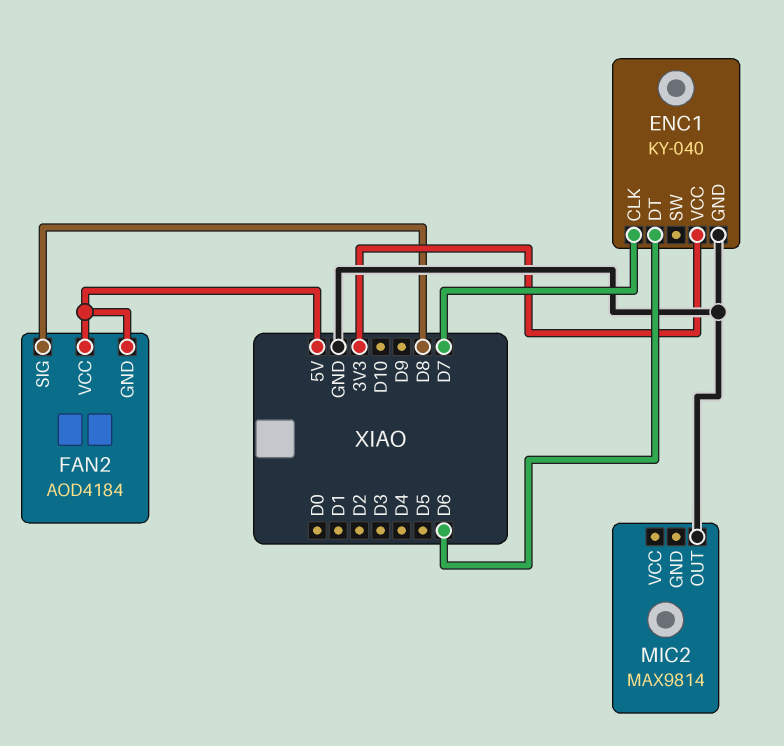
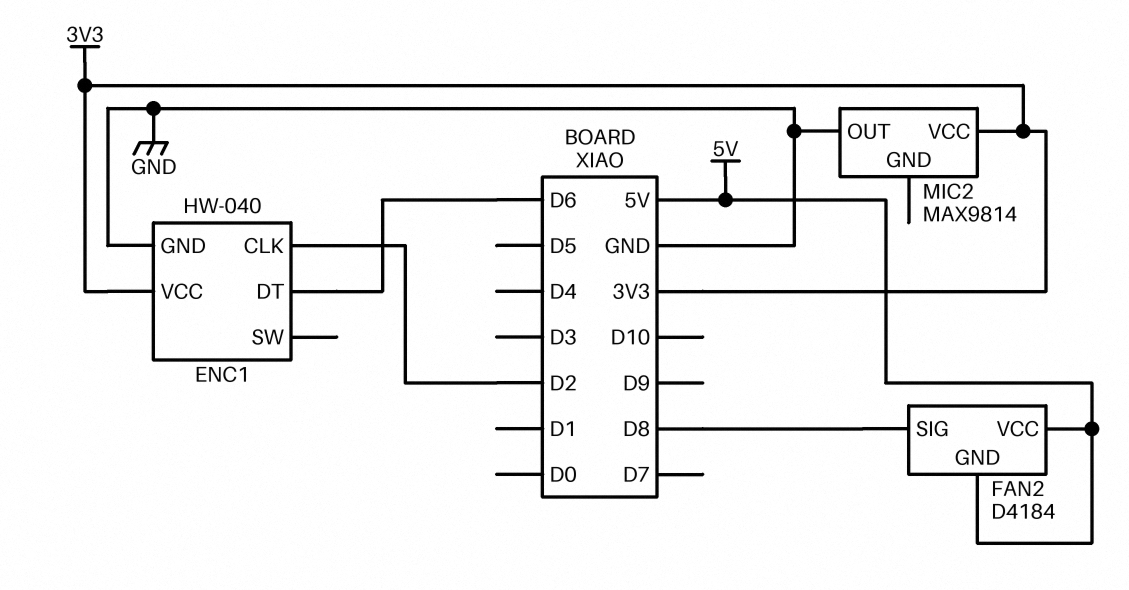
ENC1: KY-040 -> HW-040
ENC1 pin CLK: D7 -> D2
FAN2: AOD4184 -> D4184
MIC2 pin VCC: none -> 3V3

